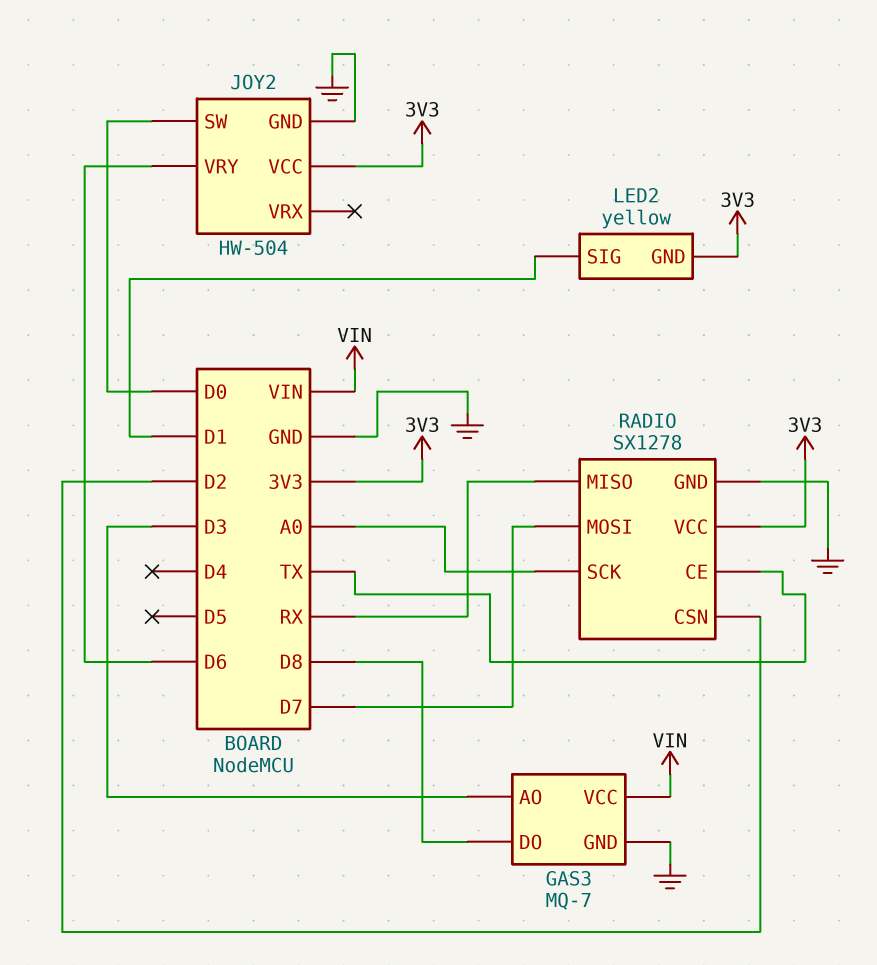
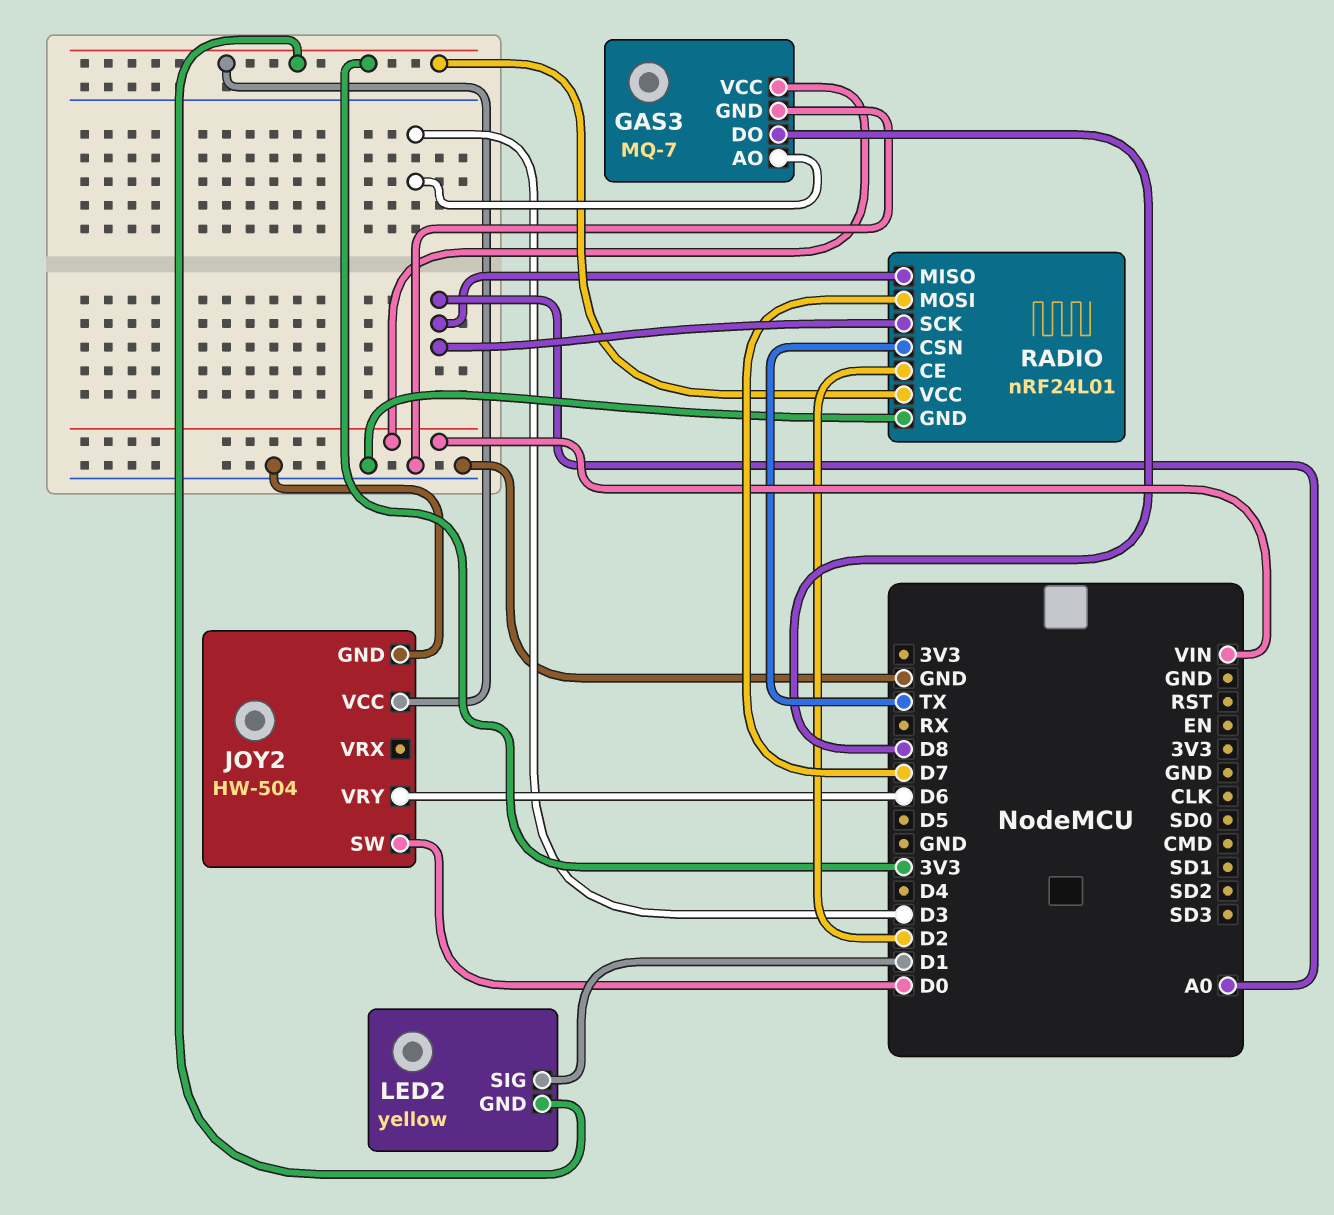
RADIO: SX1278 -> nRF24L01
RADIO pin CE: TX -> D2
RADIO pin CSN: D2 -> TX
RADIO pin MISO: RX -> A0

